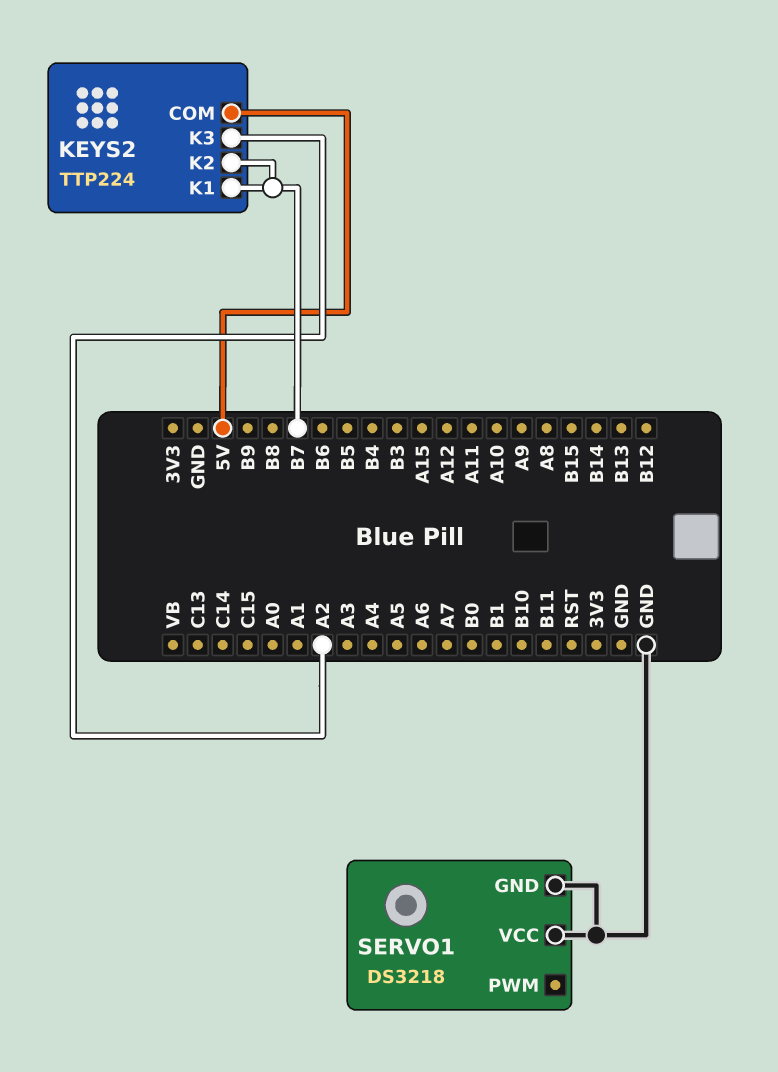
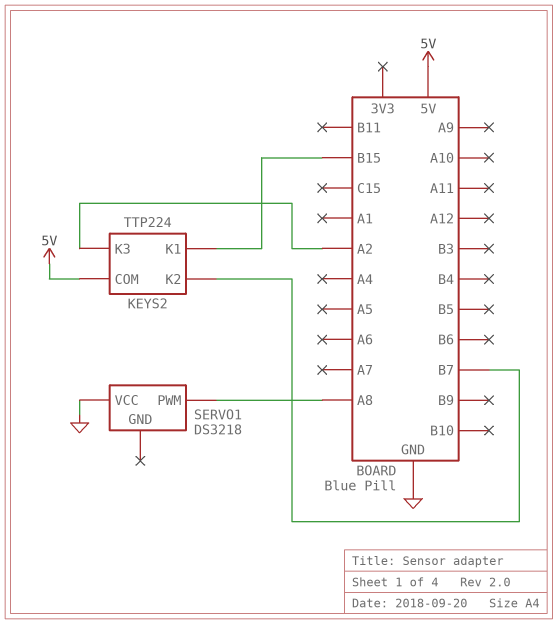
KEYS2 pin K1: B7 -> B15
SERVO1 pin GND: GND -> none
SERVO1 pin PWM: none -> A8

